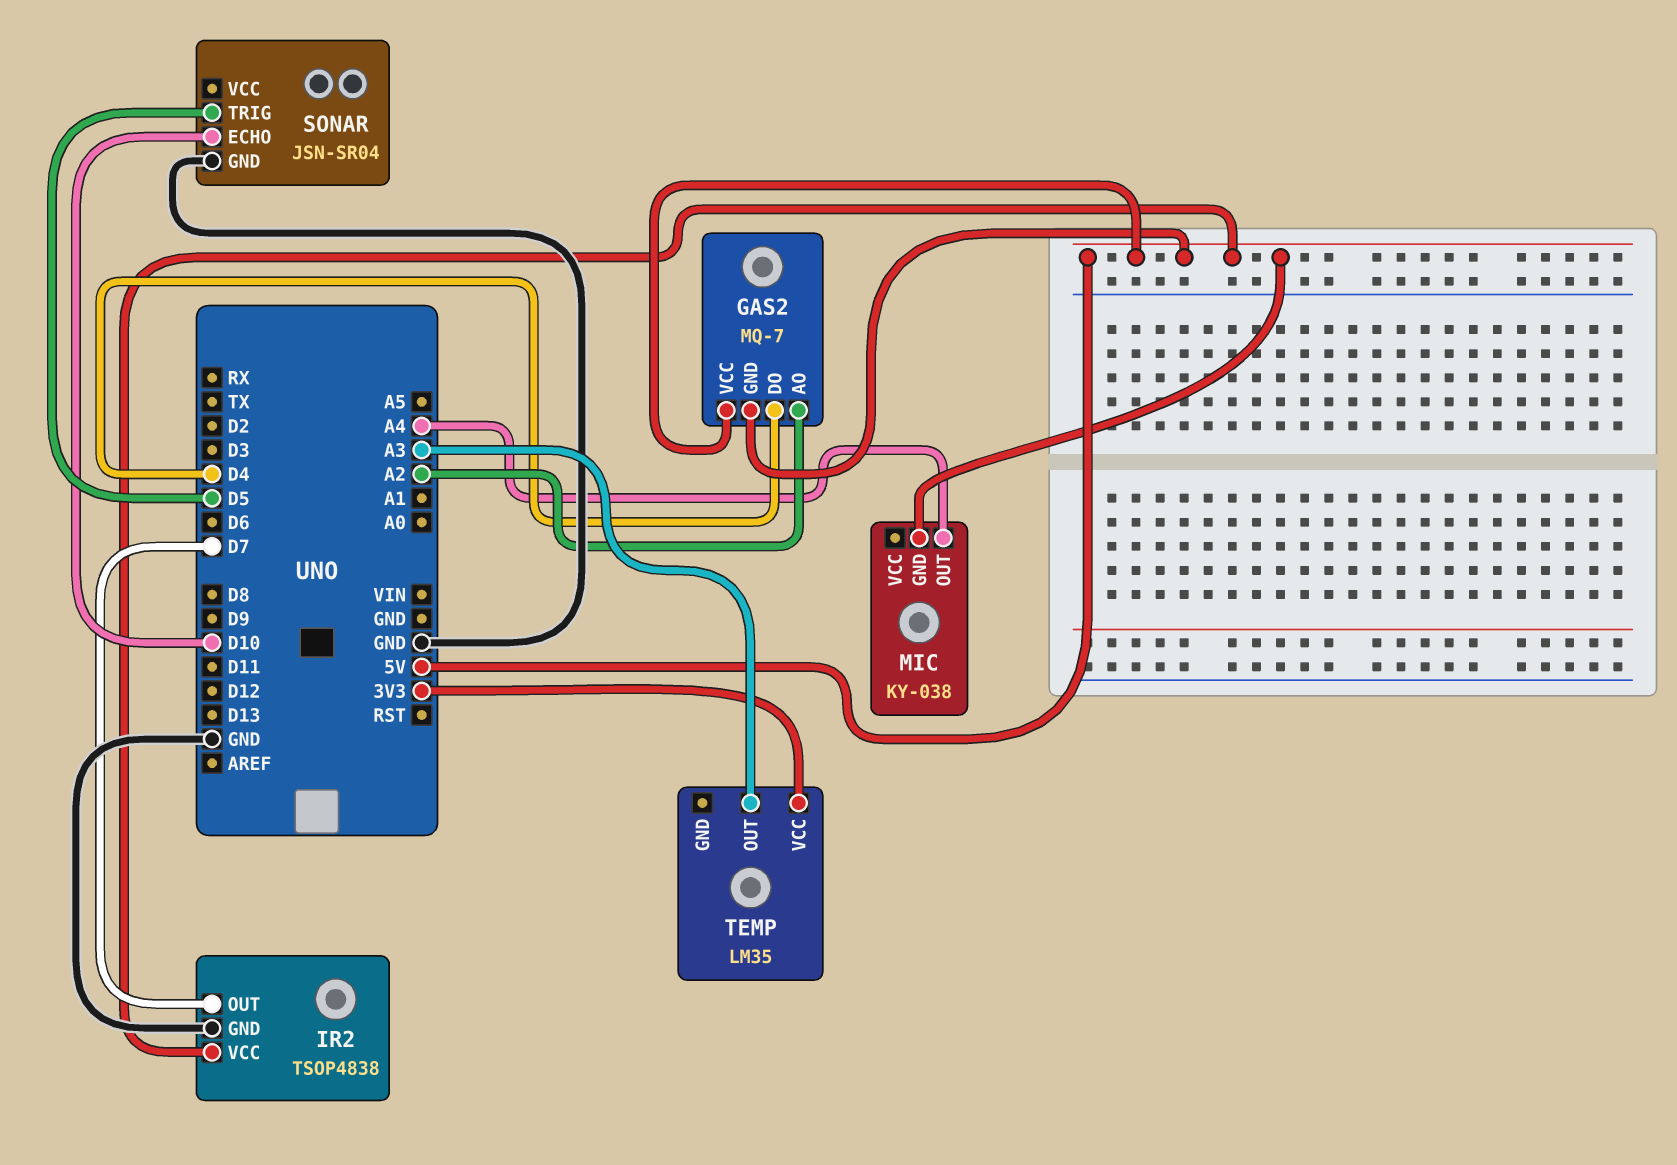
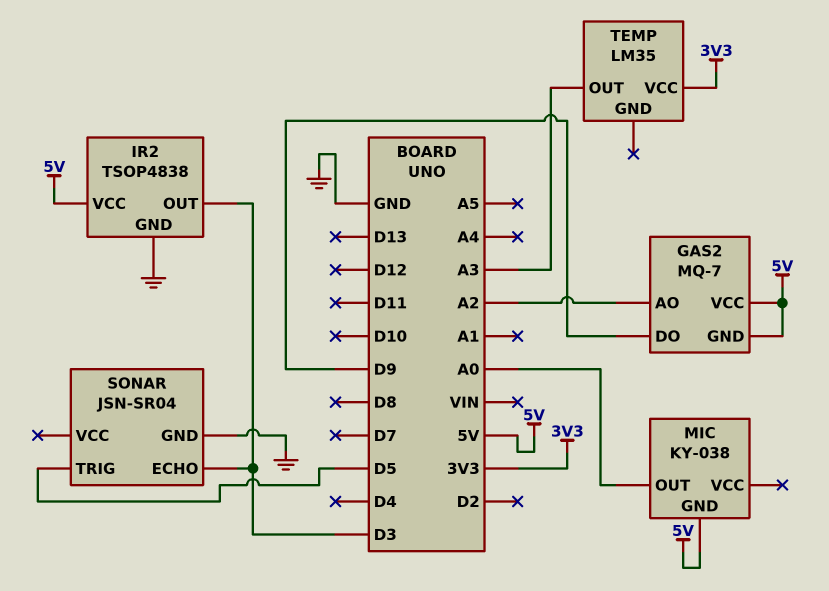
GAS2 pin DO: D4 -> D9
IR2 pin OUT: D7 -> D3
MIC pin OUT: A4 -> A0
SONAR pin ECHO: D10 -> D3

